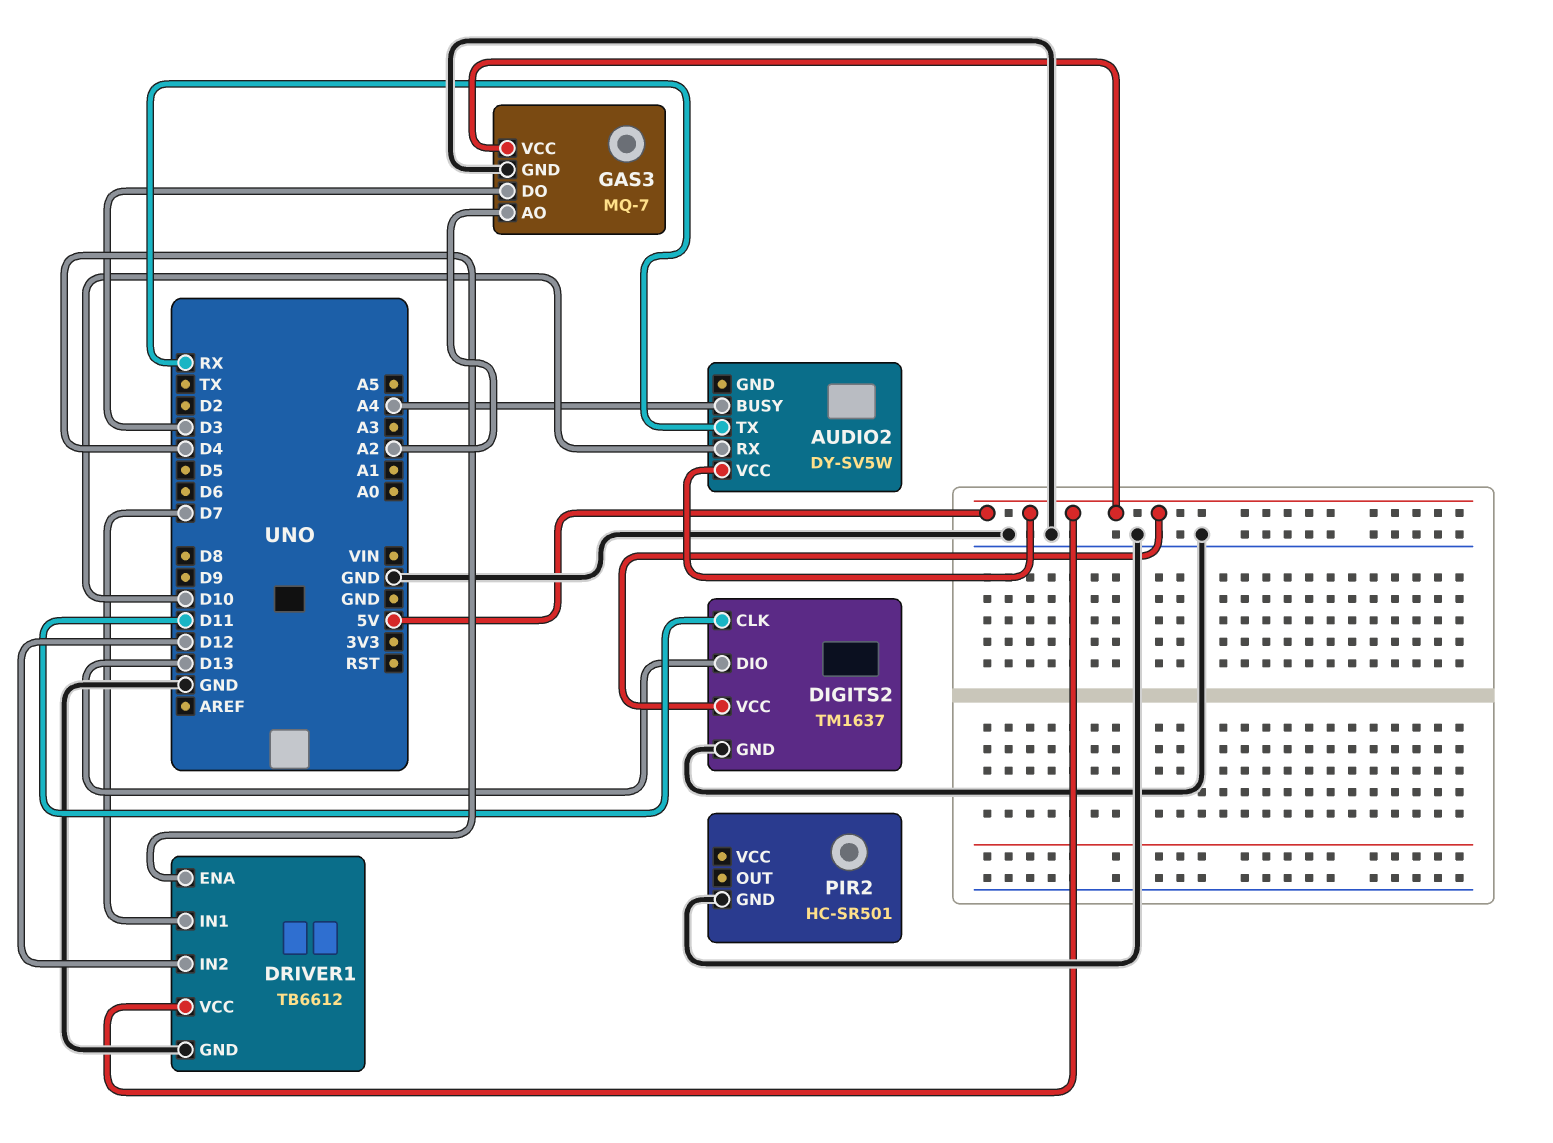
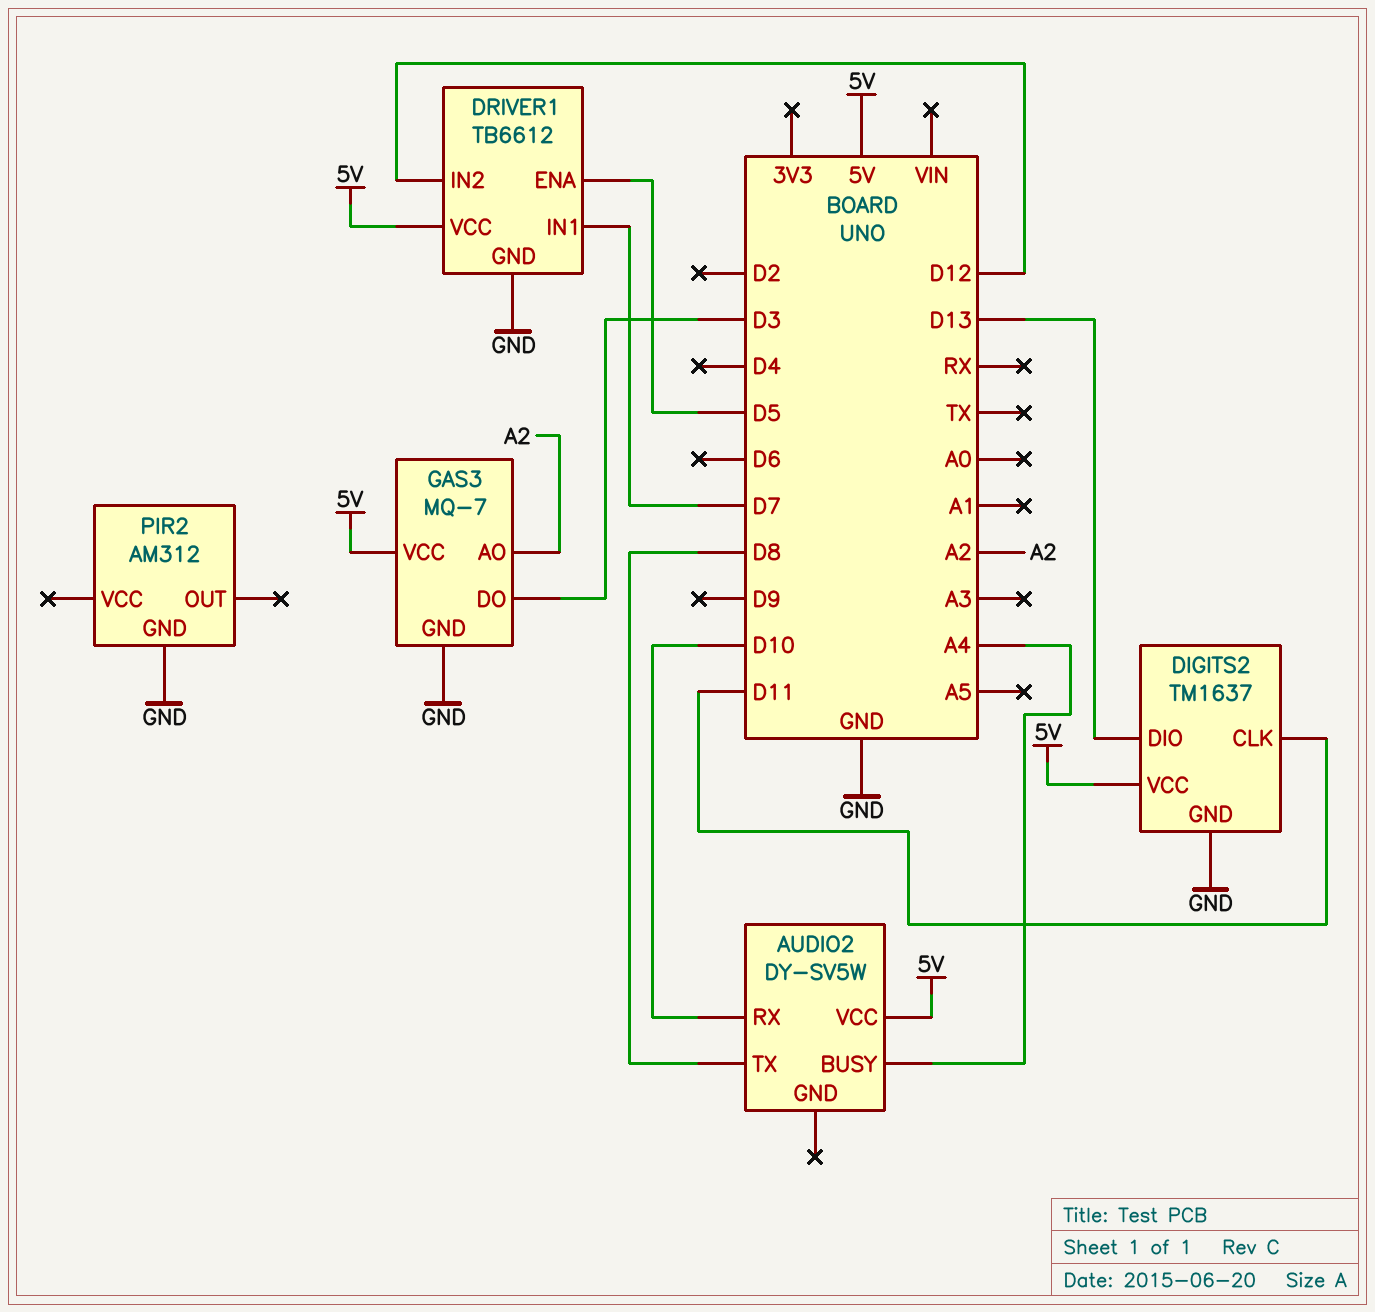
AUDIO2 pin TX: RX -> D8
DRIVER1 pin ENA: D4 -> D5
PIR2: HC-SR501 -> AM312

